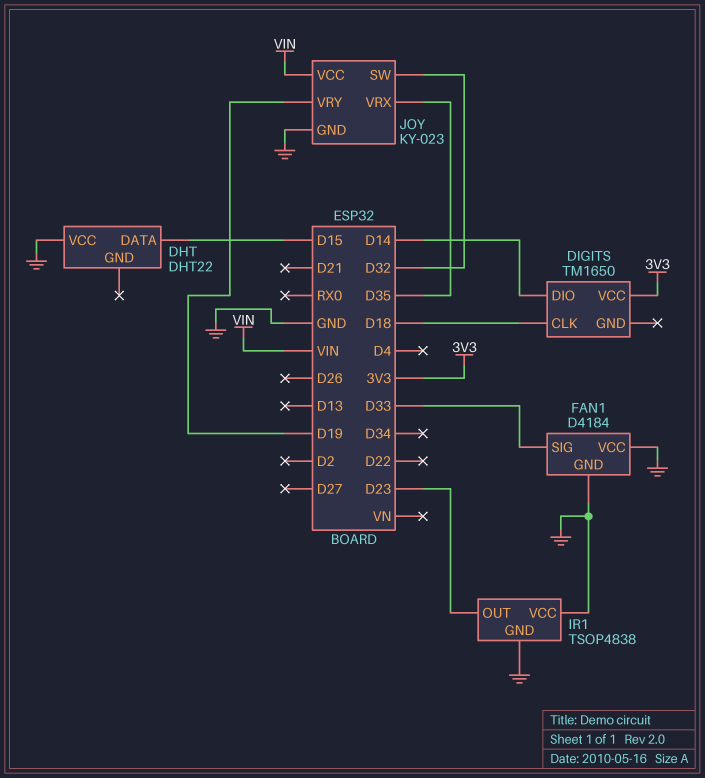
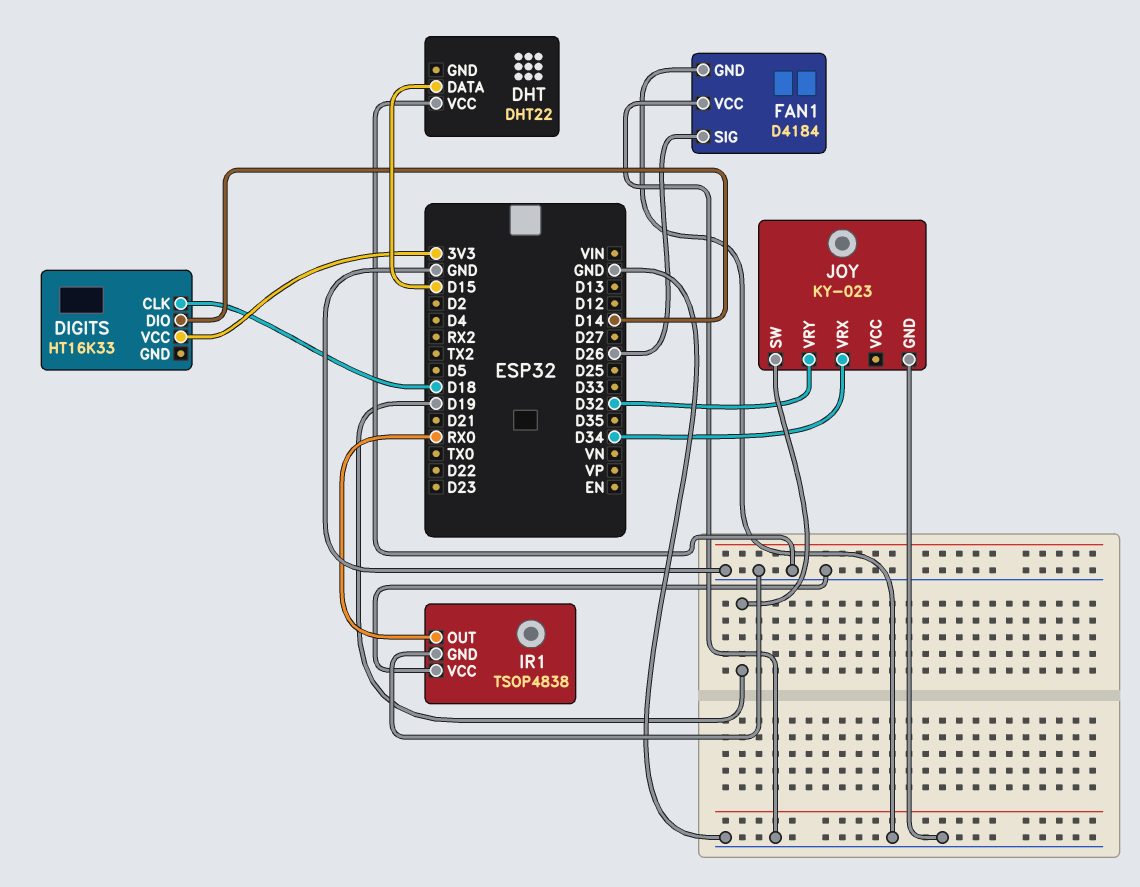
DIGITS: TM1650 -> HT16K33
FAN1 pin SIG: D33 -> D26
IR1 pin OUT: D23 -> RX0
JOY pin SW: D32 -> D19
JOY pin VCC: VIN -> none
JOY pin VRX: D35 -> D34
JOY pin VRY: D19 -> D32

